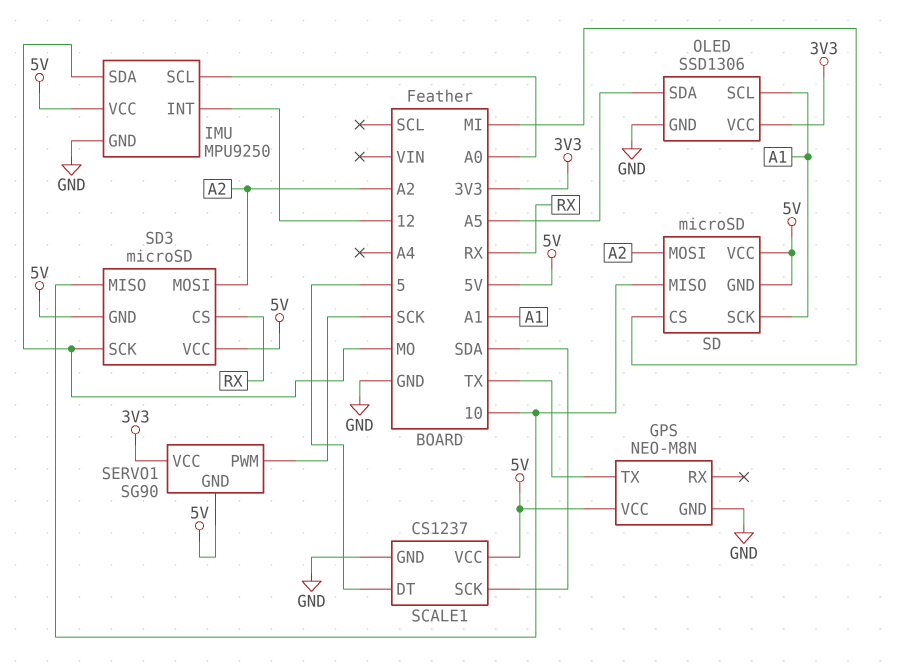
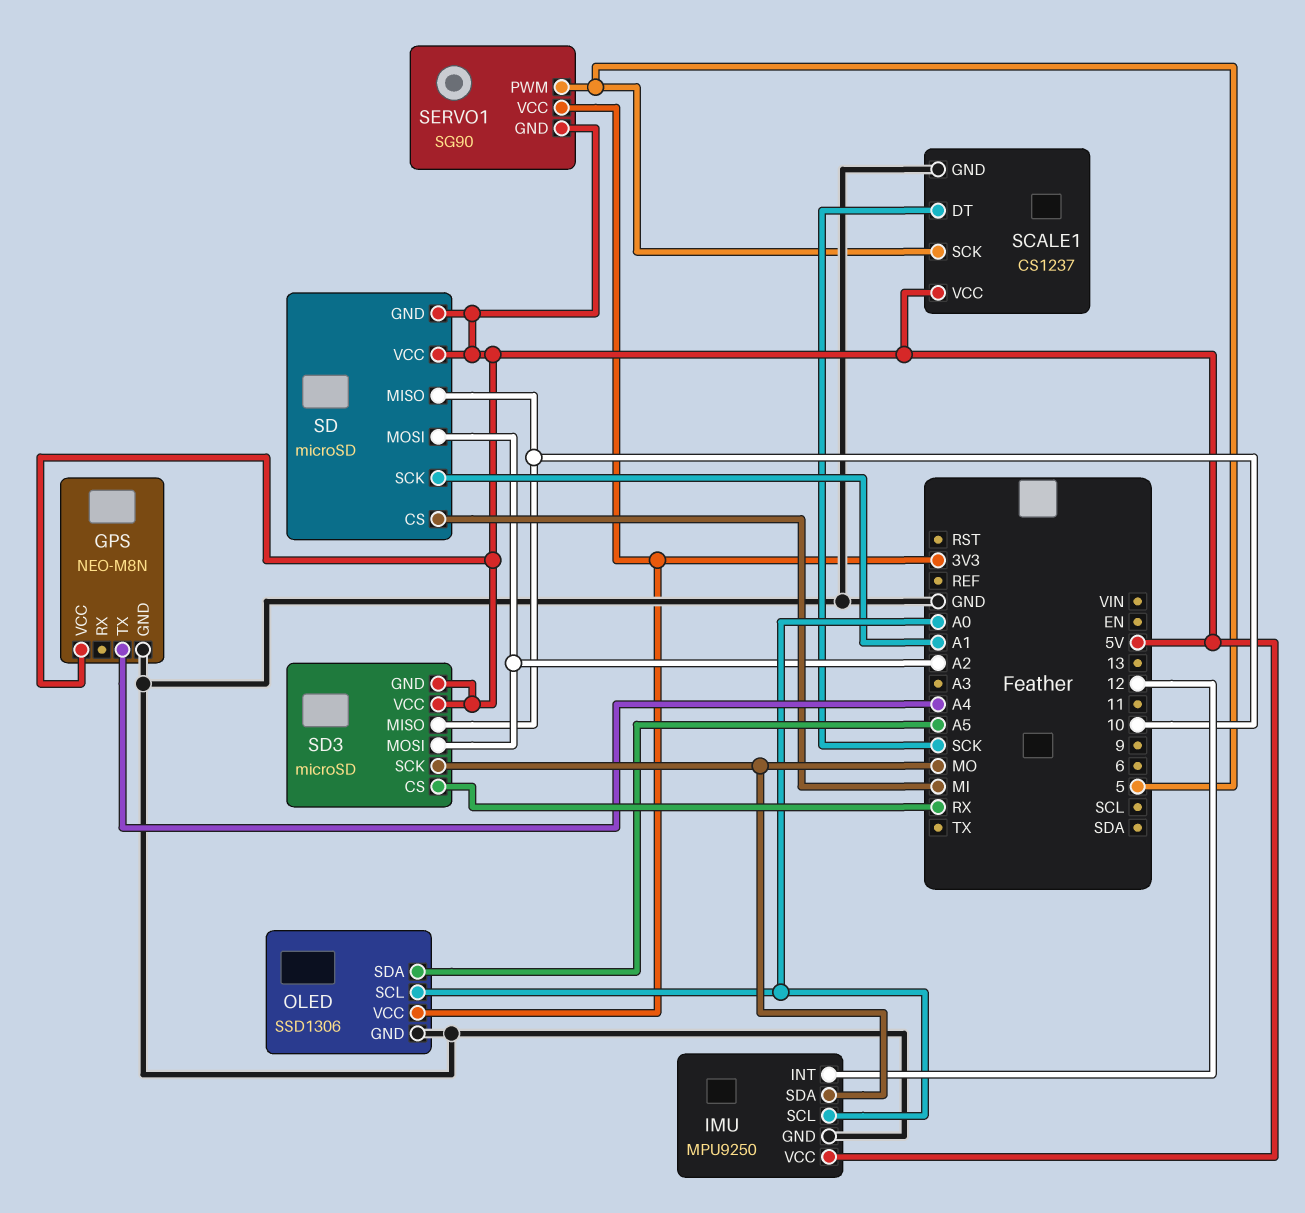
GPS pin TX: TX -> A4
OLED pin SCL: A1 -> A0
SCALE1 pin DT: 5 -> SCK
SCALE1 pin SCK: SDA -> 5
SERVO1 pin PWM: SCK -> 5

